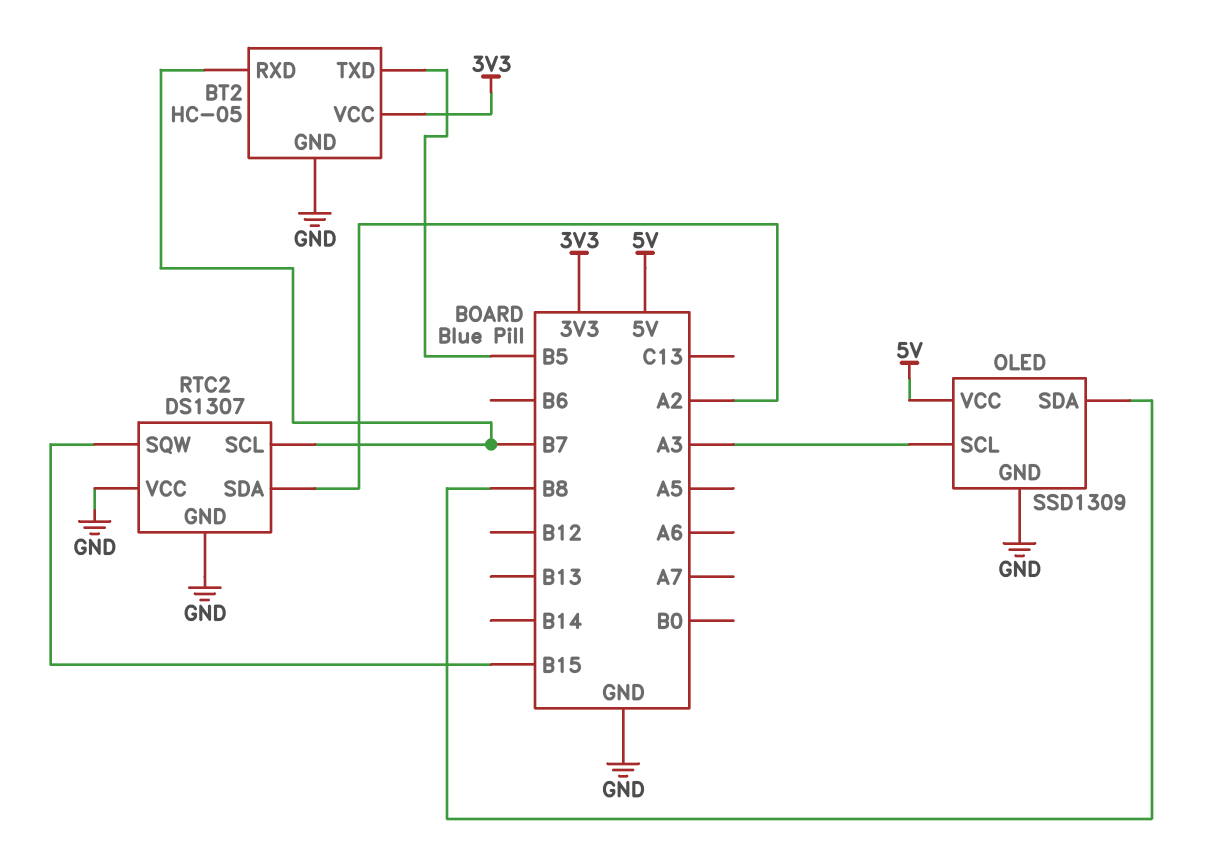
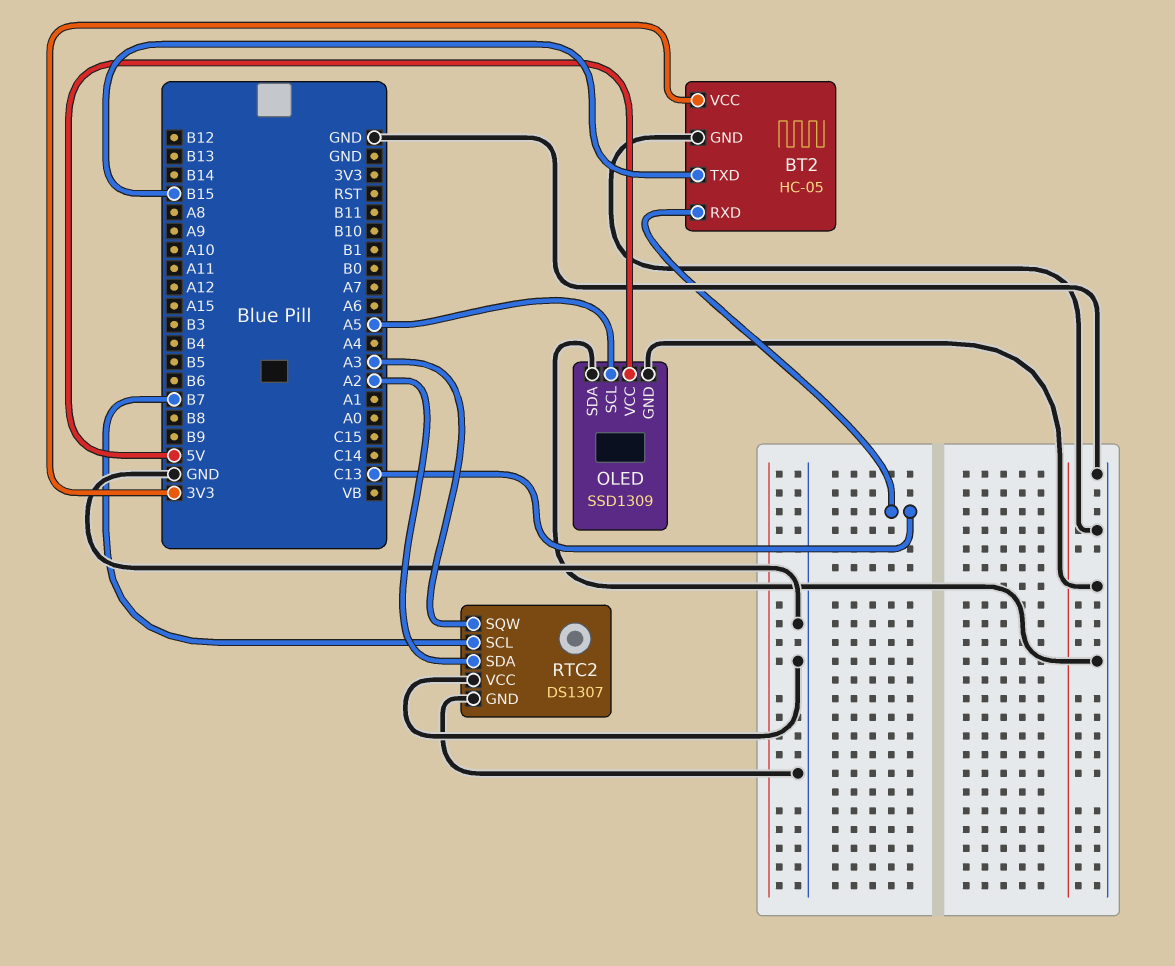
BT2 pin RXD: B7 -> C13
BT2 pin TXD: B5 -> B15
OLED pin SCL: A3 -> A5
OLED pin SDA: B8 -> GND
RTC2 pin SQW: B15 -> A3

